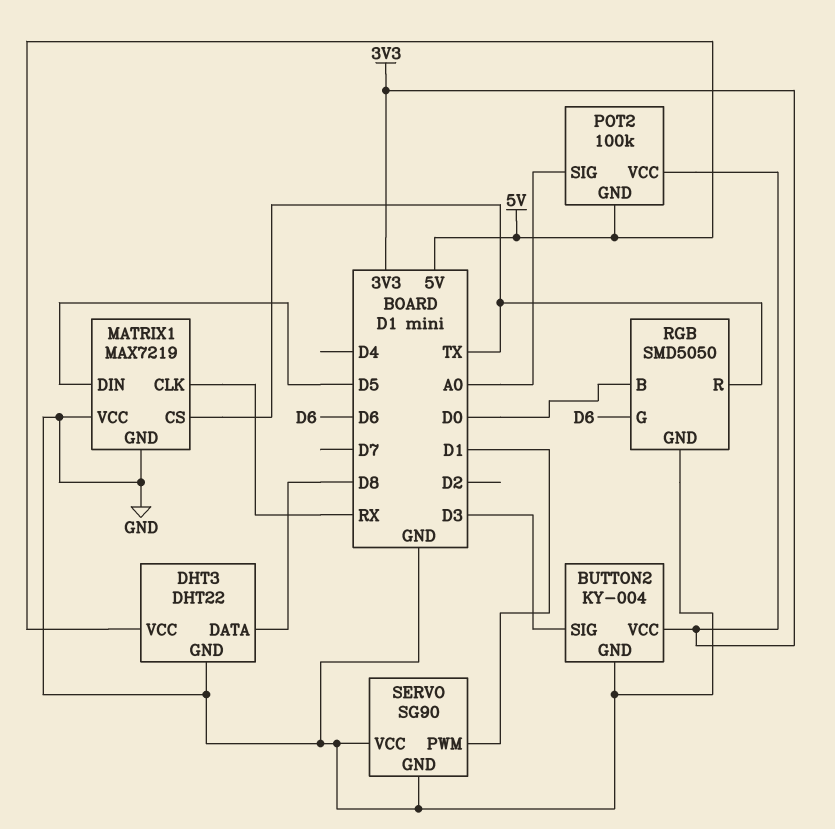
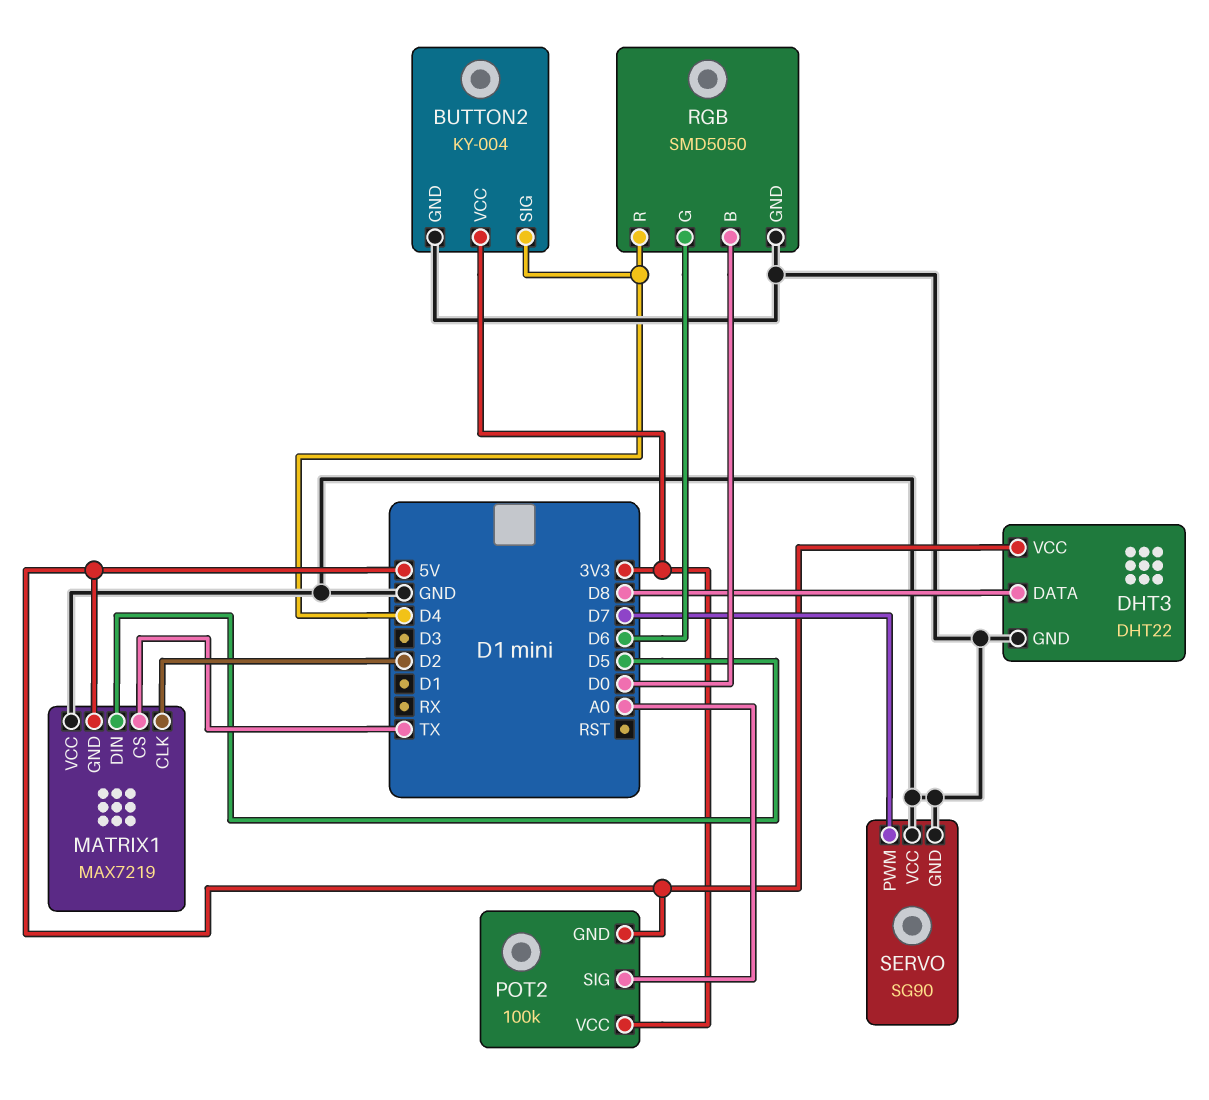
BUTTON2 pin SIG: D3 -> D4
MATRIX1 pin CLK: RX -> D2
MATRIX1 pin GND: GND -> 5V
RGB pin R: TX -> D4
SERVO pin PWM: D1 -> D7

